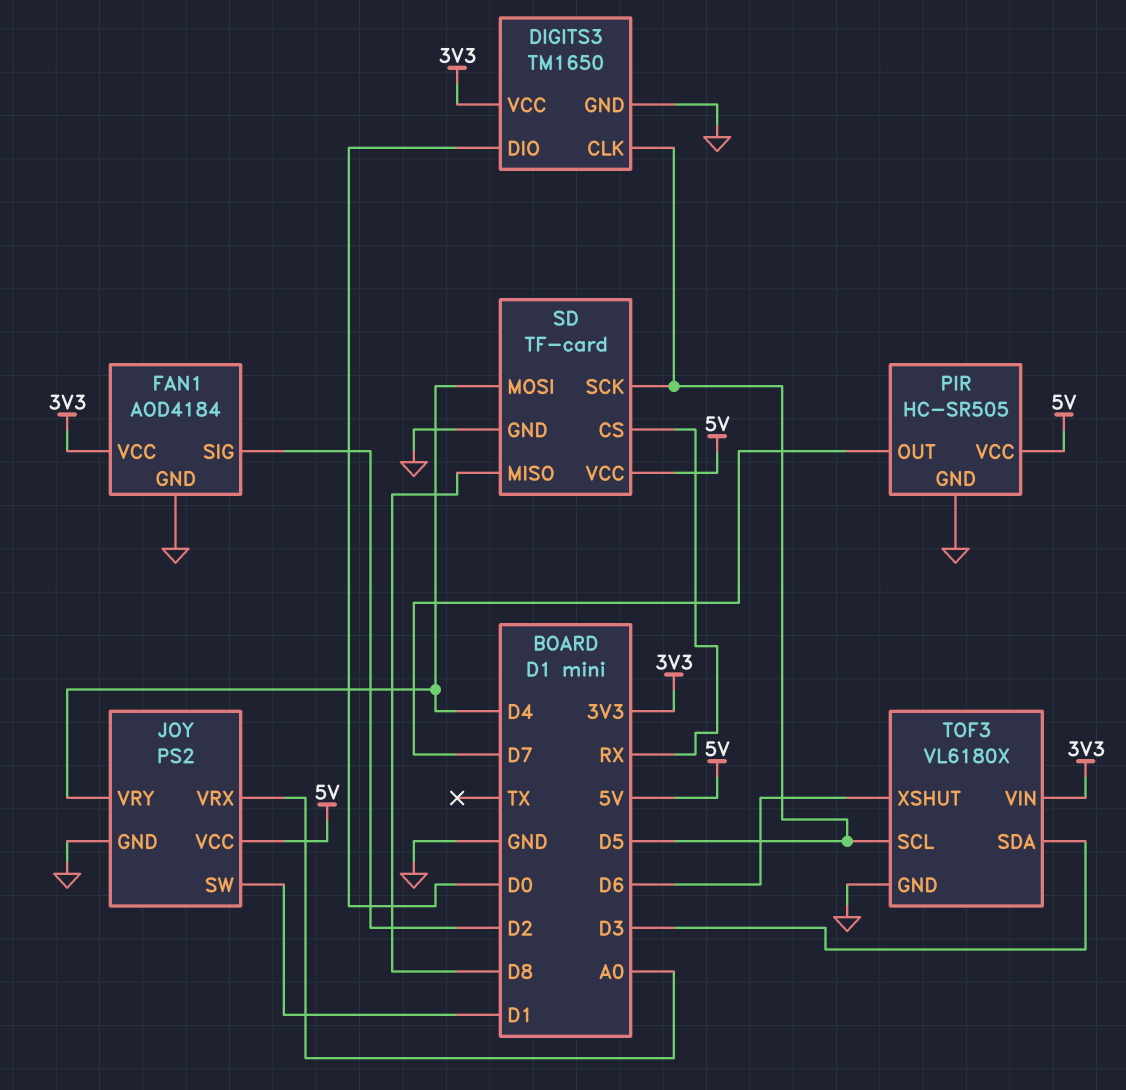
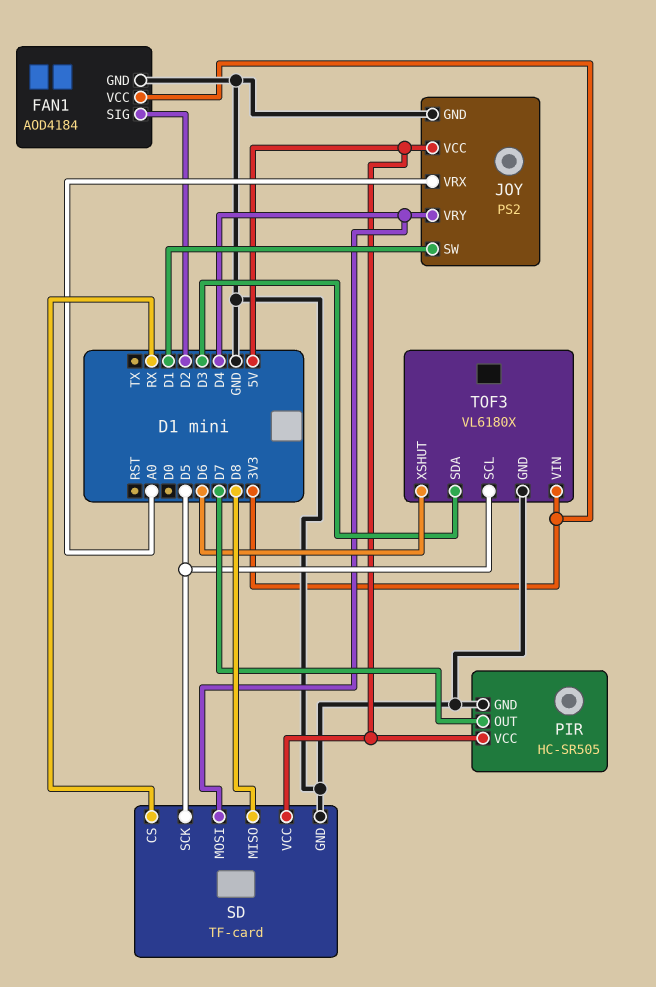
DIGITS3: TM1650 -> none
DIGITS3 pin CLK: D5 -> none
DIGITS3 pin DIO: D0 -> none
DIGITS3 pin GND: GND -> none
DIGITS3 pin VCC: 3V3 -> none

